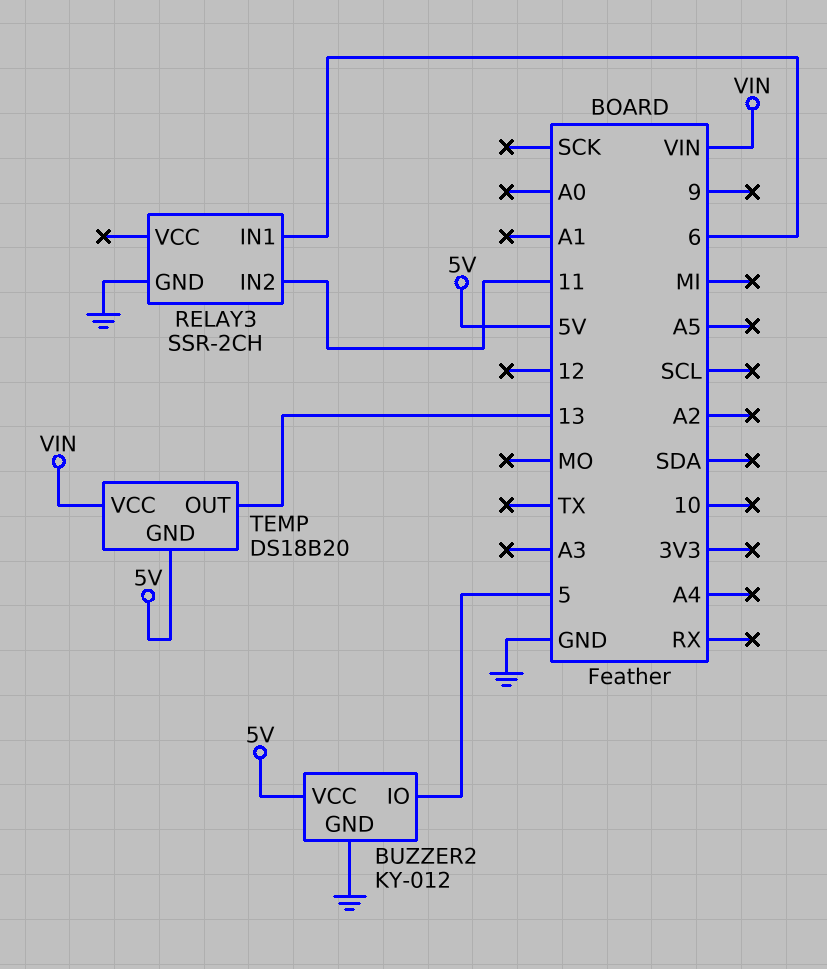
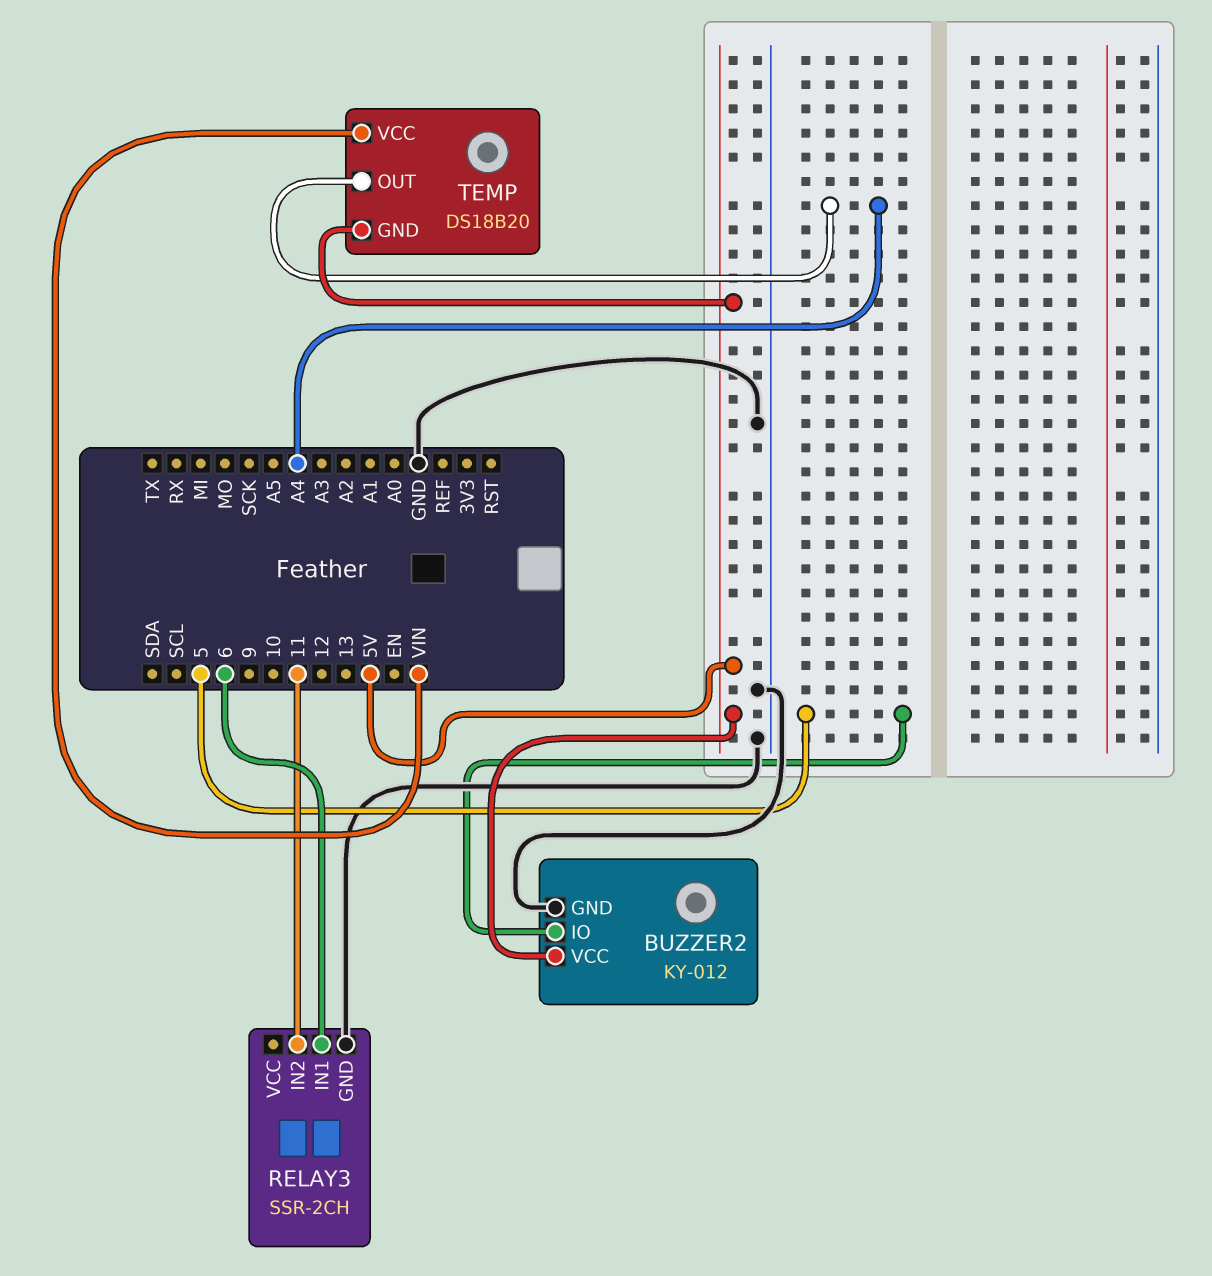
TEMP pin OUT: 13 -> A4

